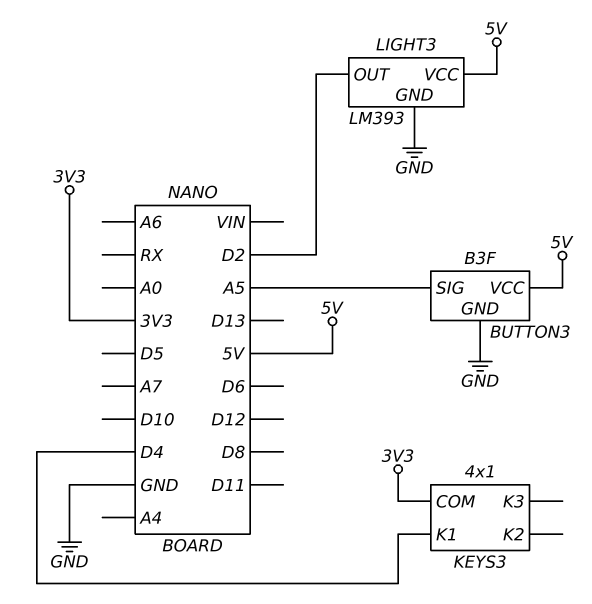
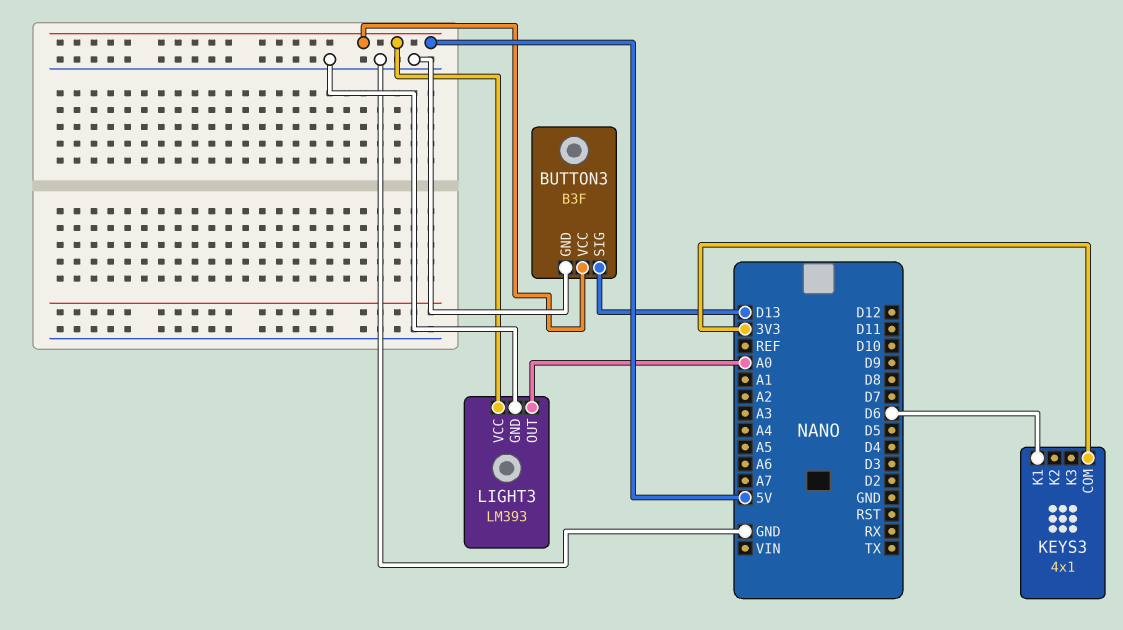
BUTTON3 pin SIG: A5 -> D13
KEYS3 pin K1: D4 -> D6
LIGHT3 pin OUT: D2 -> A0

